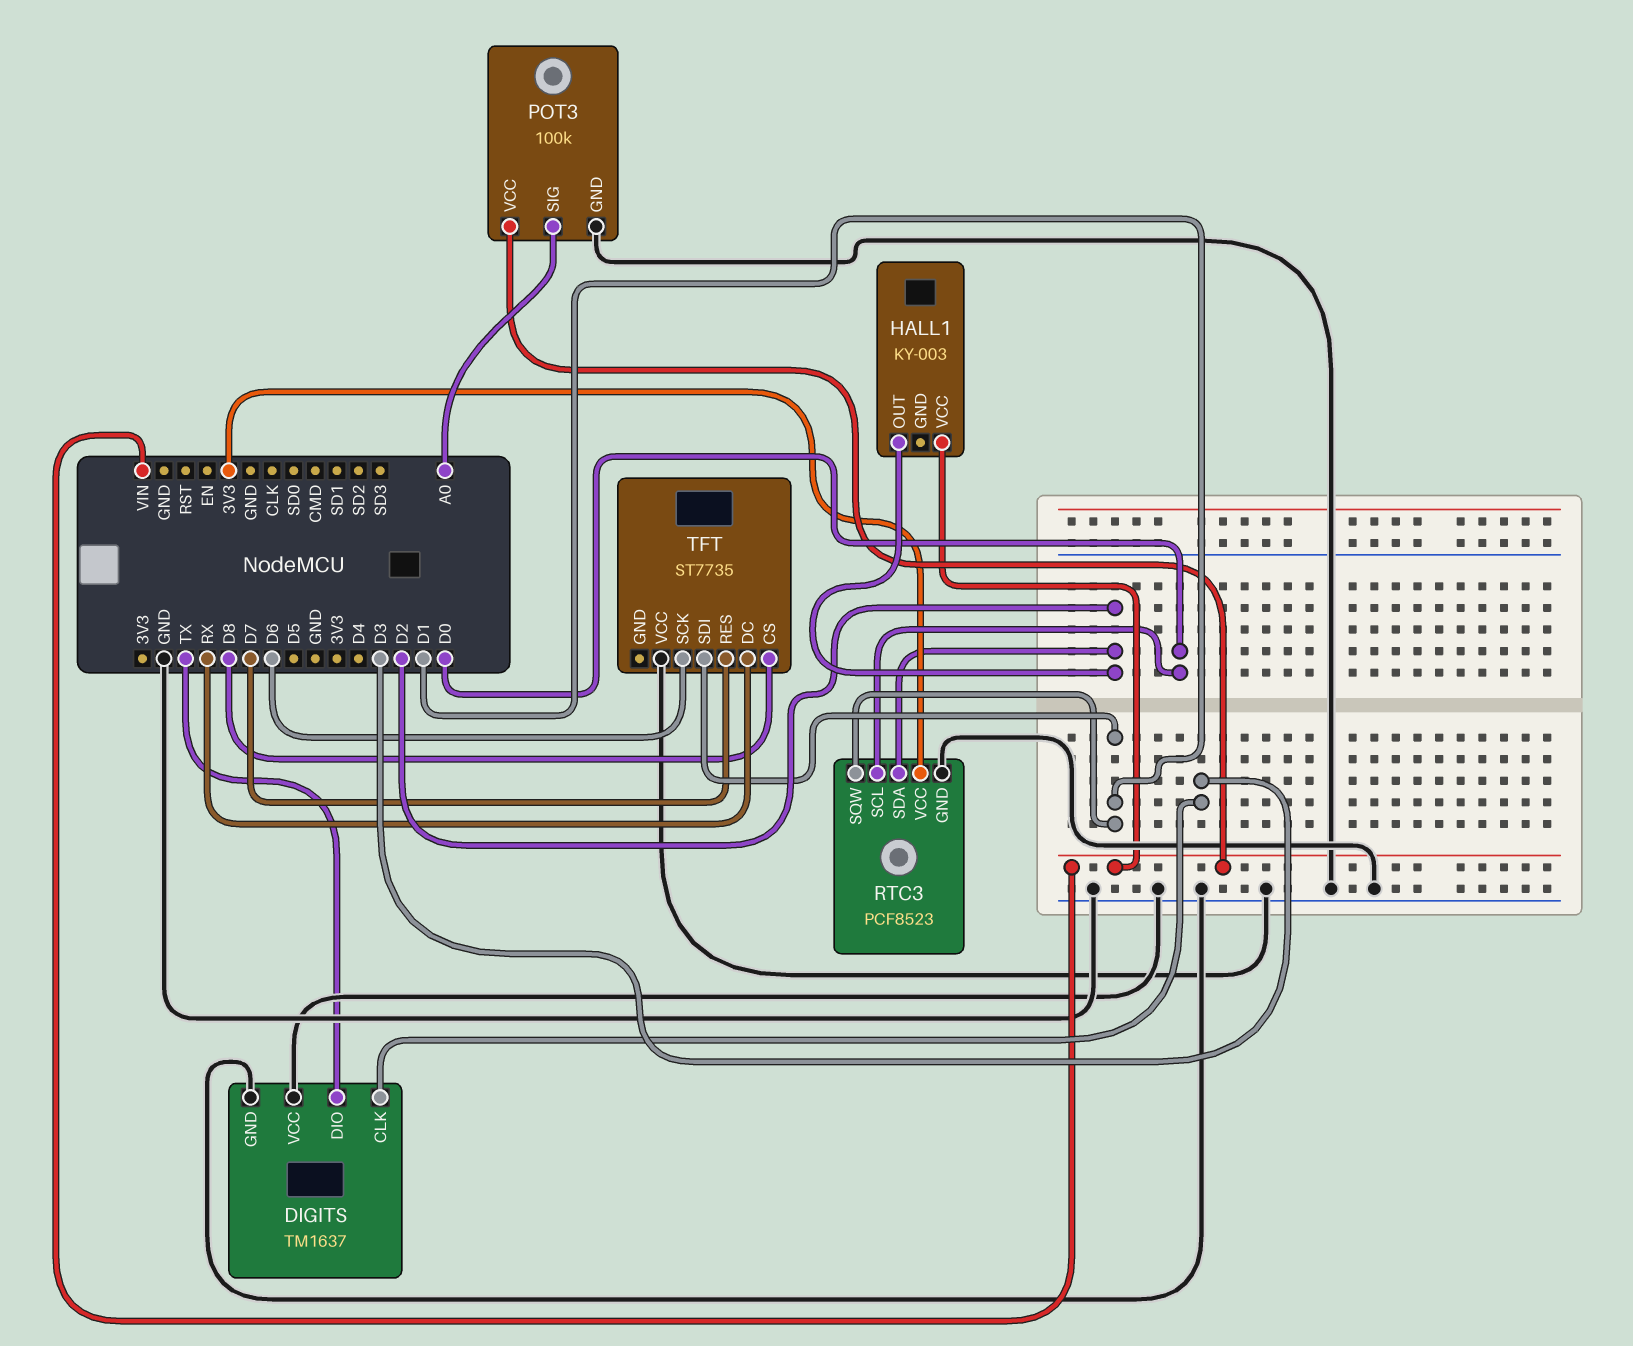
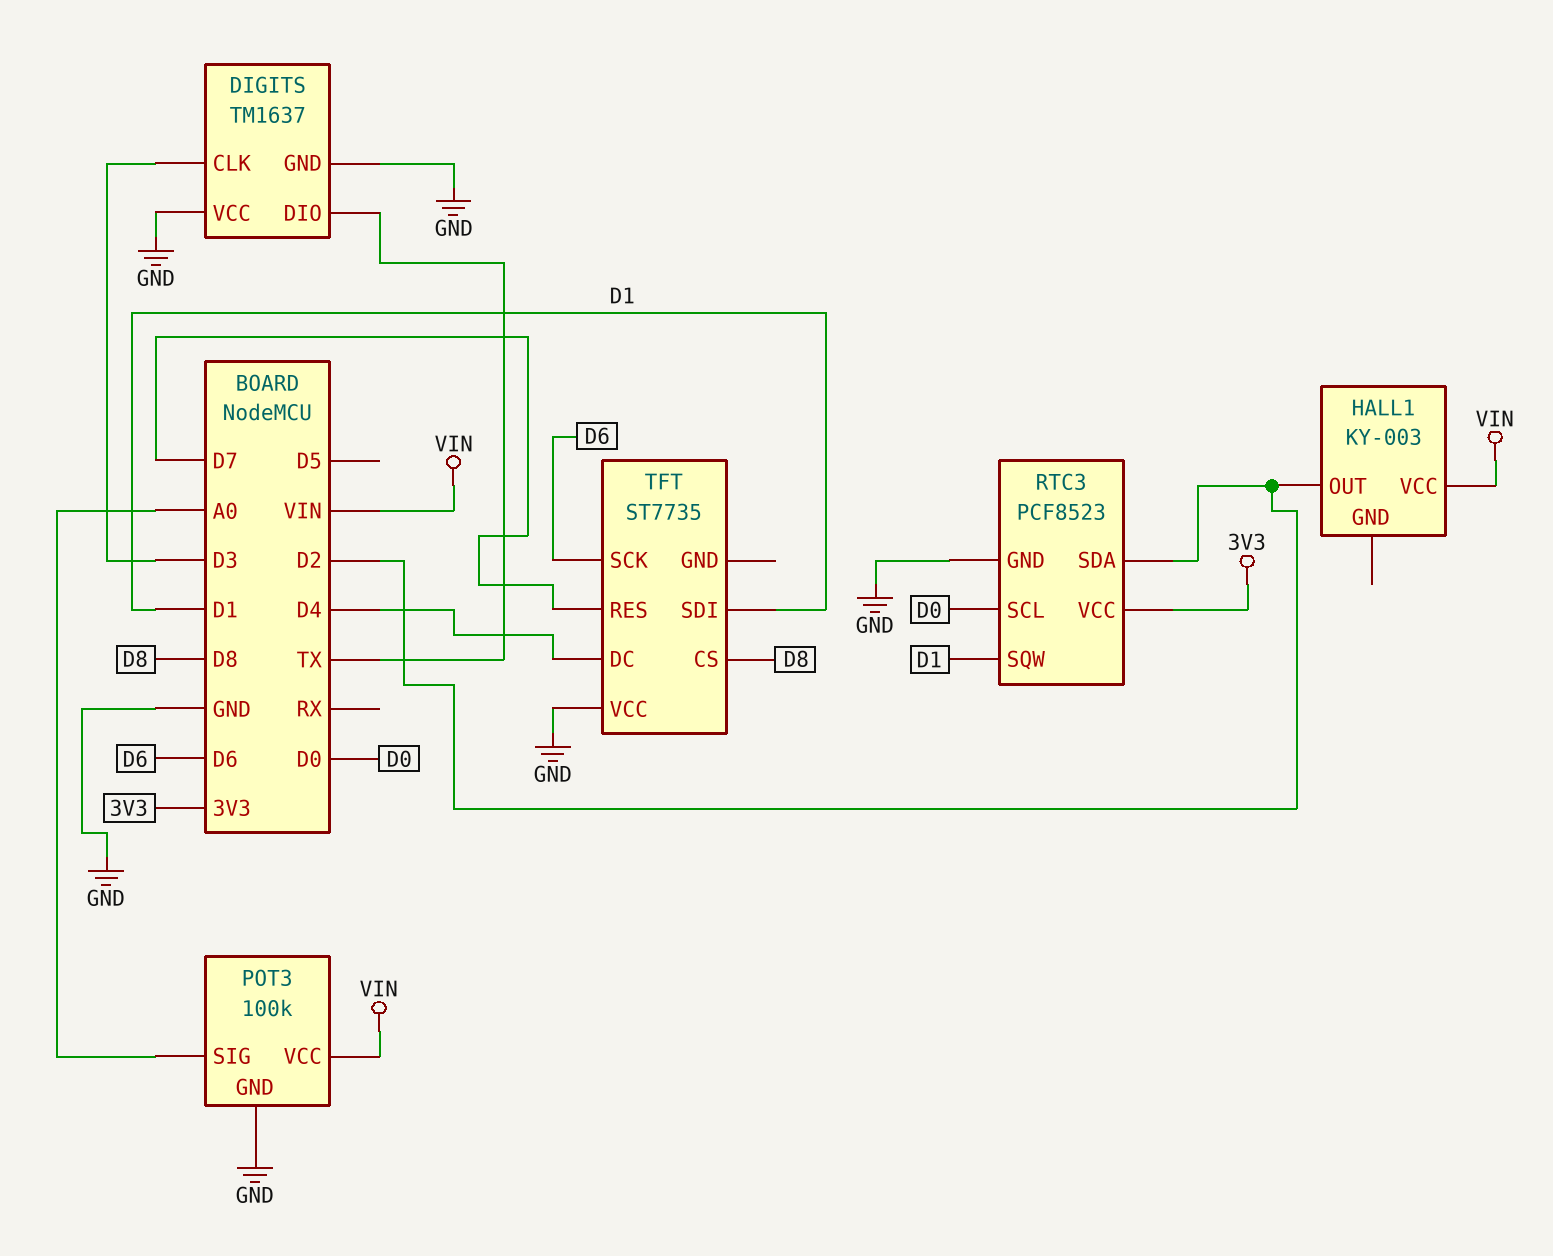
TFT pin DC: RX -> D4

